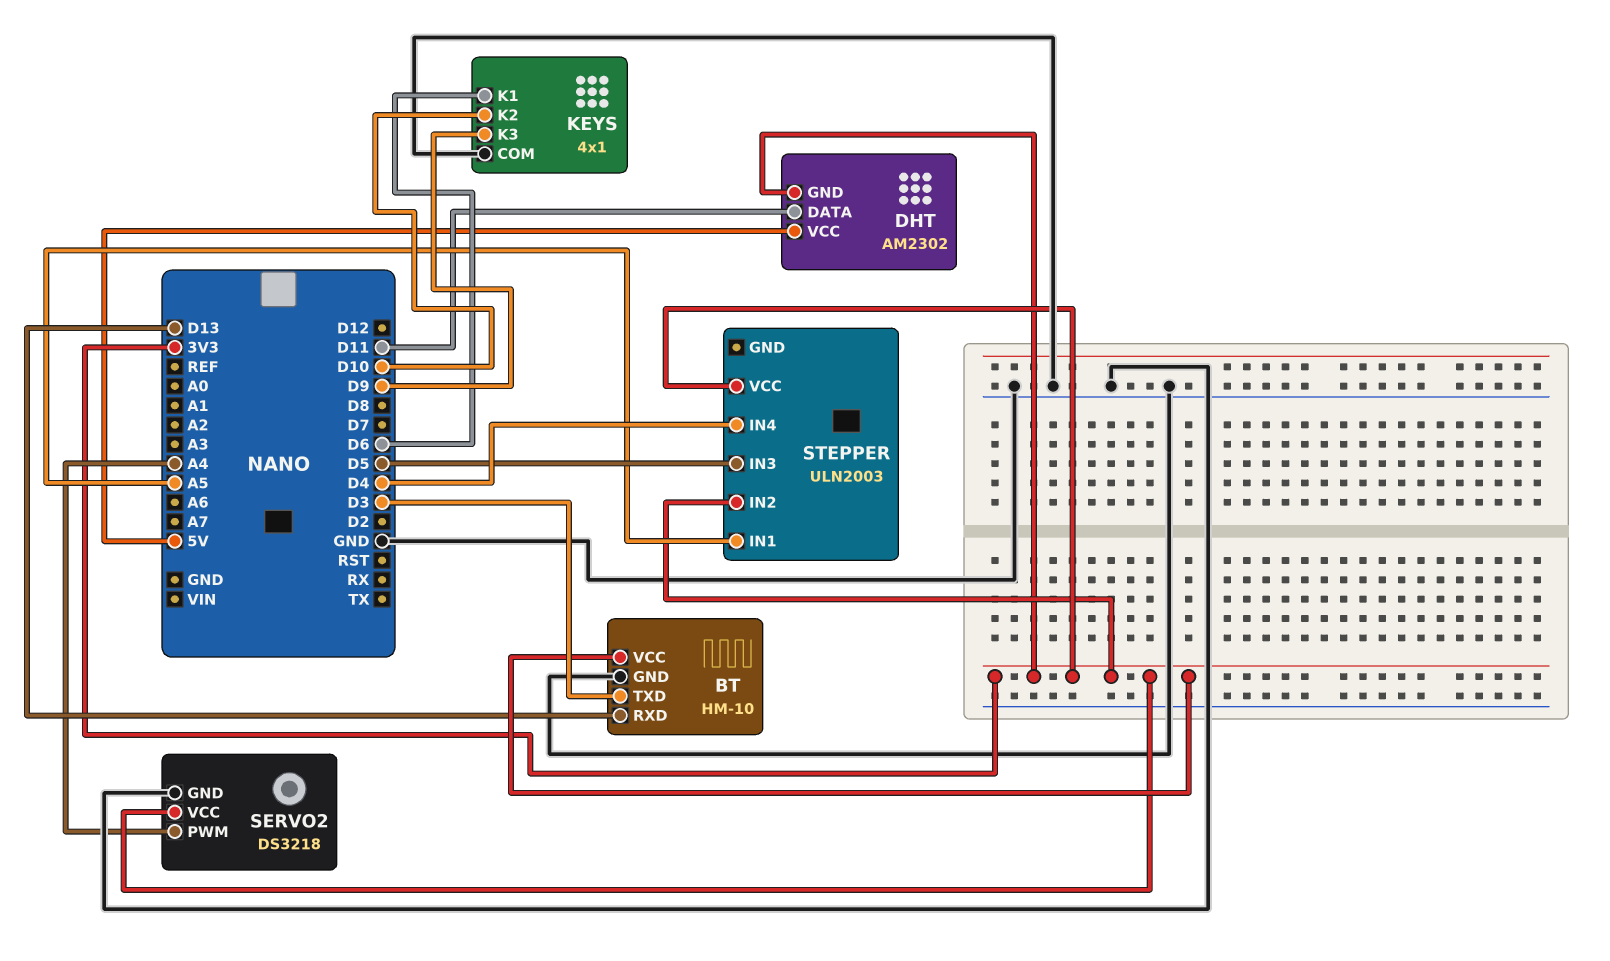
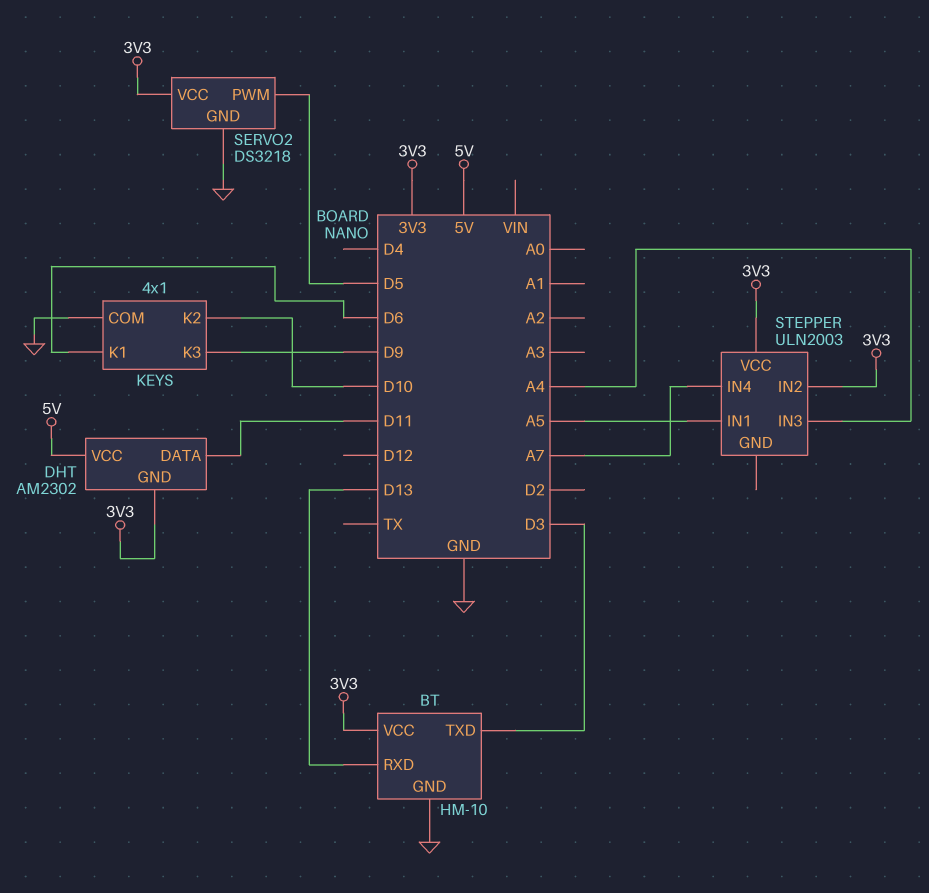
SERVO2 pin PWM: A4 -> D5
STEPPER pin IN3: D5 -> A4
STEPPER pin IN4: D4 -> A7

